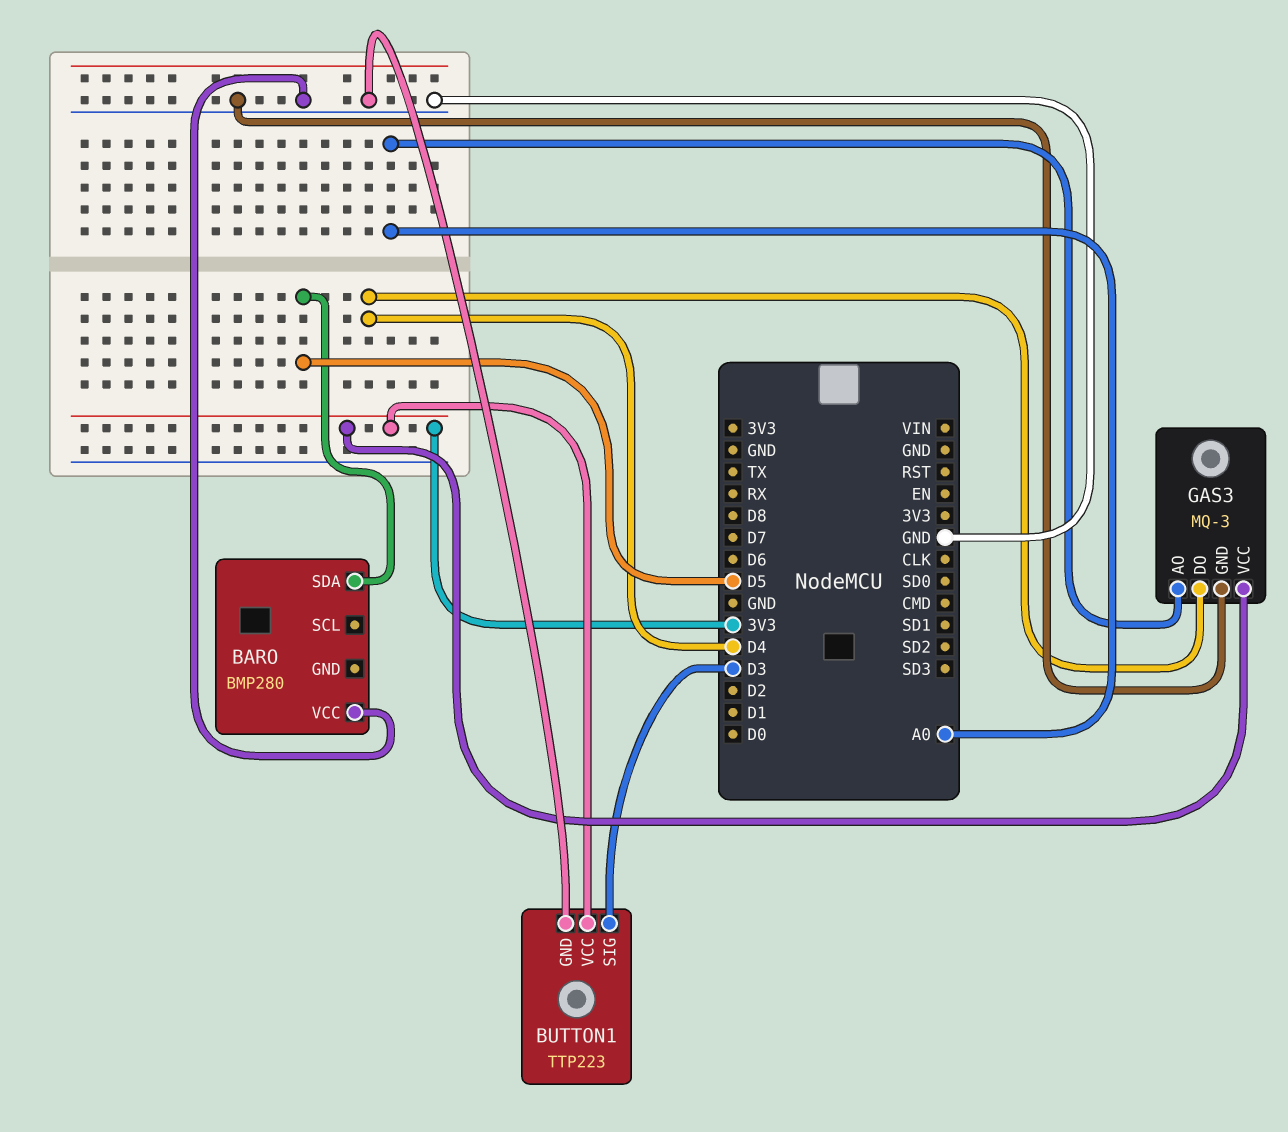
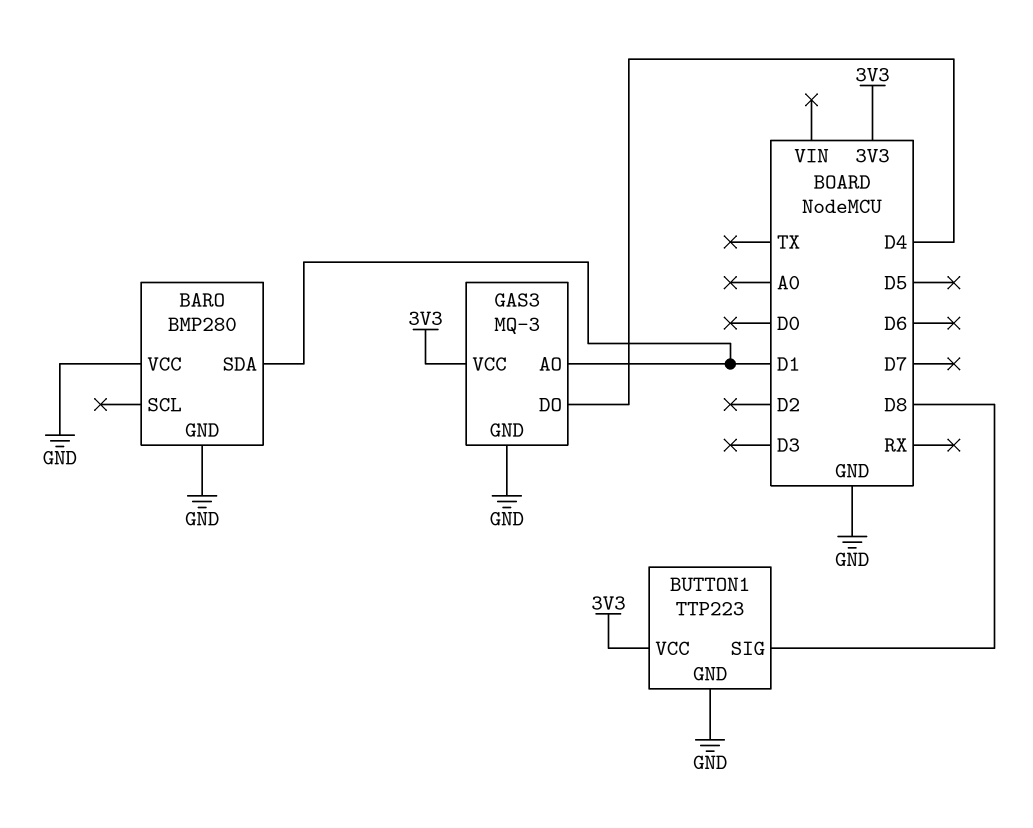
BARO pin GND: none -> GND
BARO pin SDA: D5 -> D1
BUTTON1 pin SIG: D3 -> D8
GAS3 pin AO: A0 -> D1

